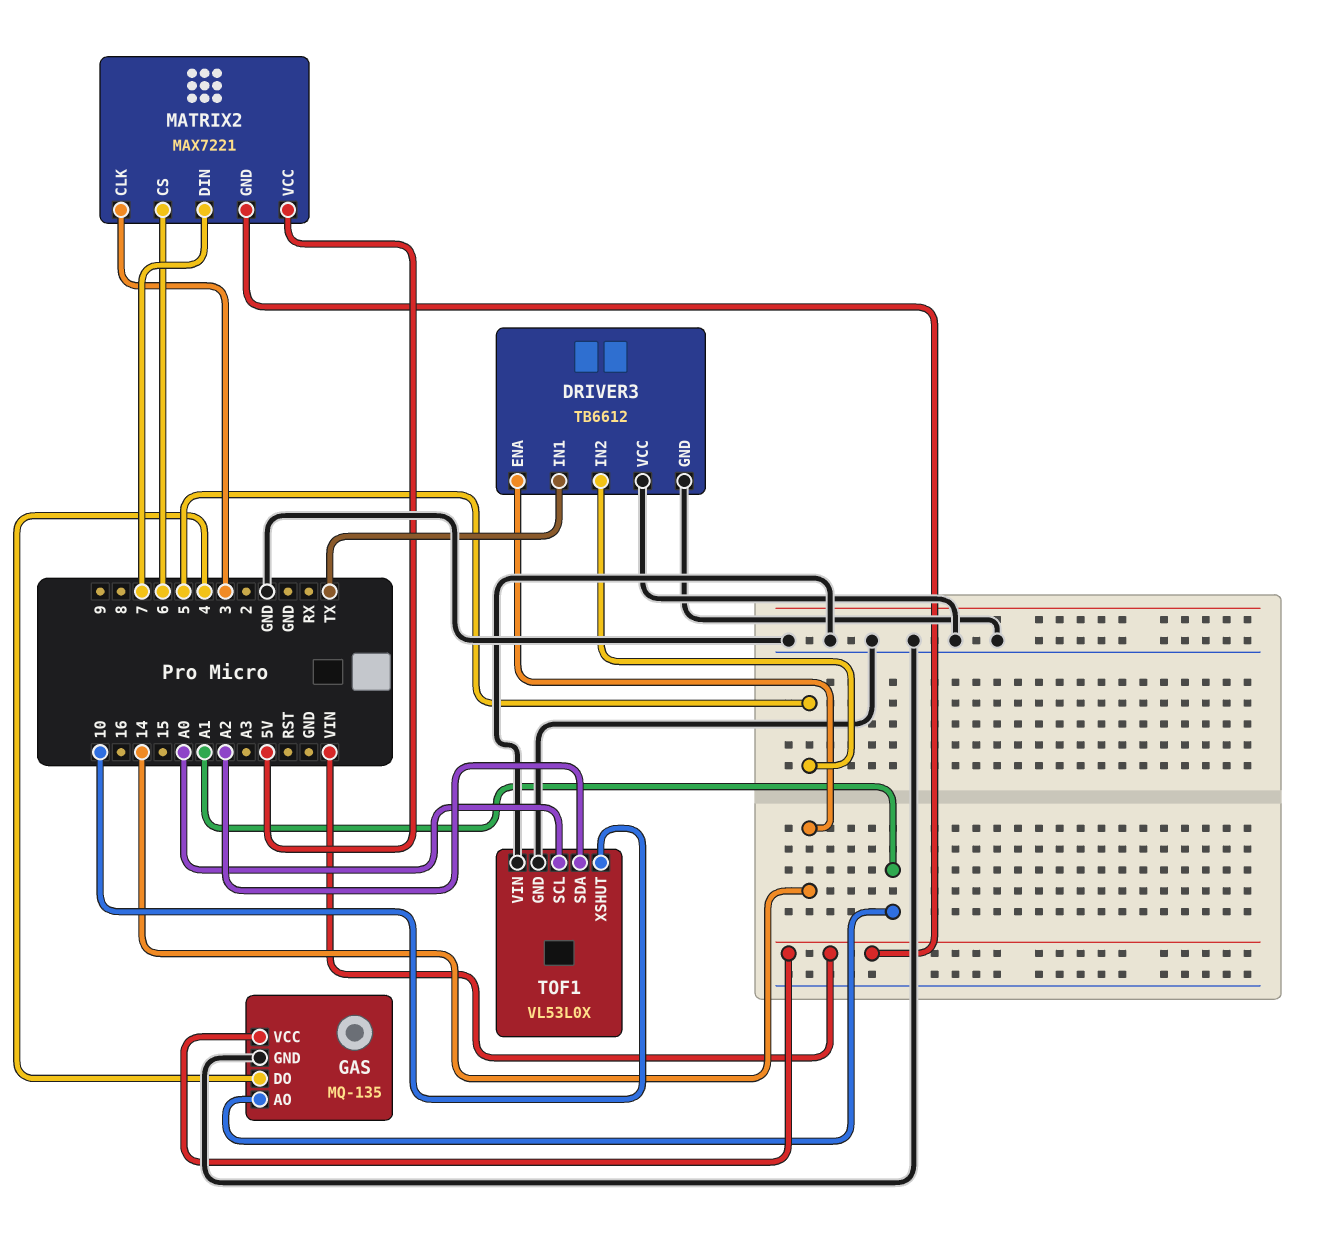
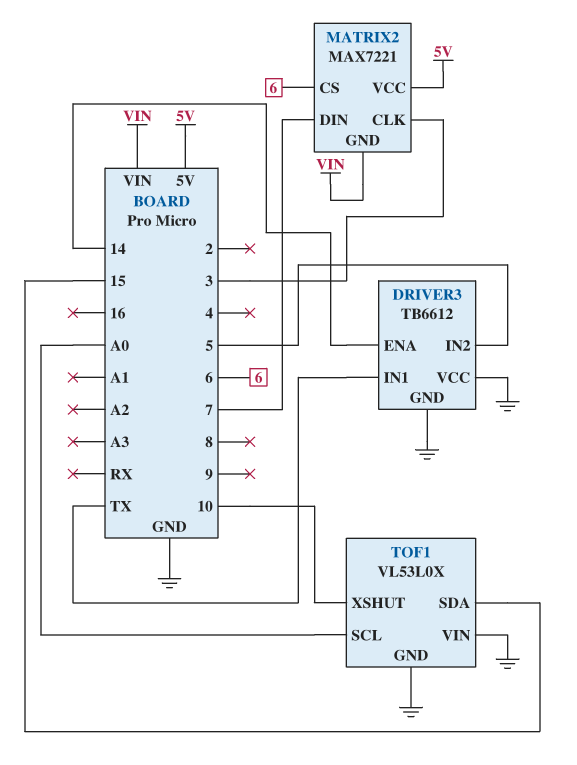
GAS: MQ-135 -> none
GAS pin AO: A1 -> none
GAS pin DO: 4 -> none
GAS pin GND: GND -> none
GAS pin VCC: VIN -> none
TOF1 pin SDA: A2 -> 15

